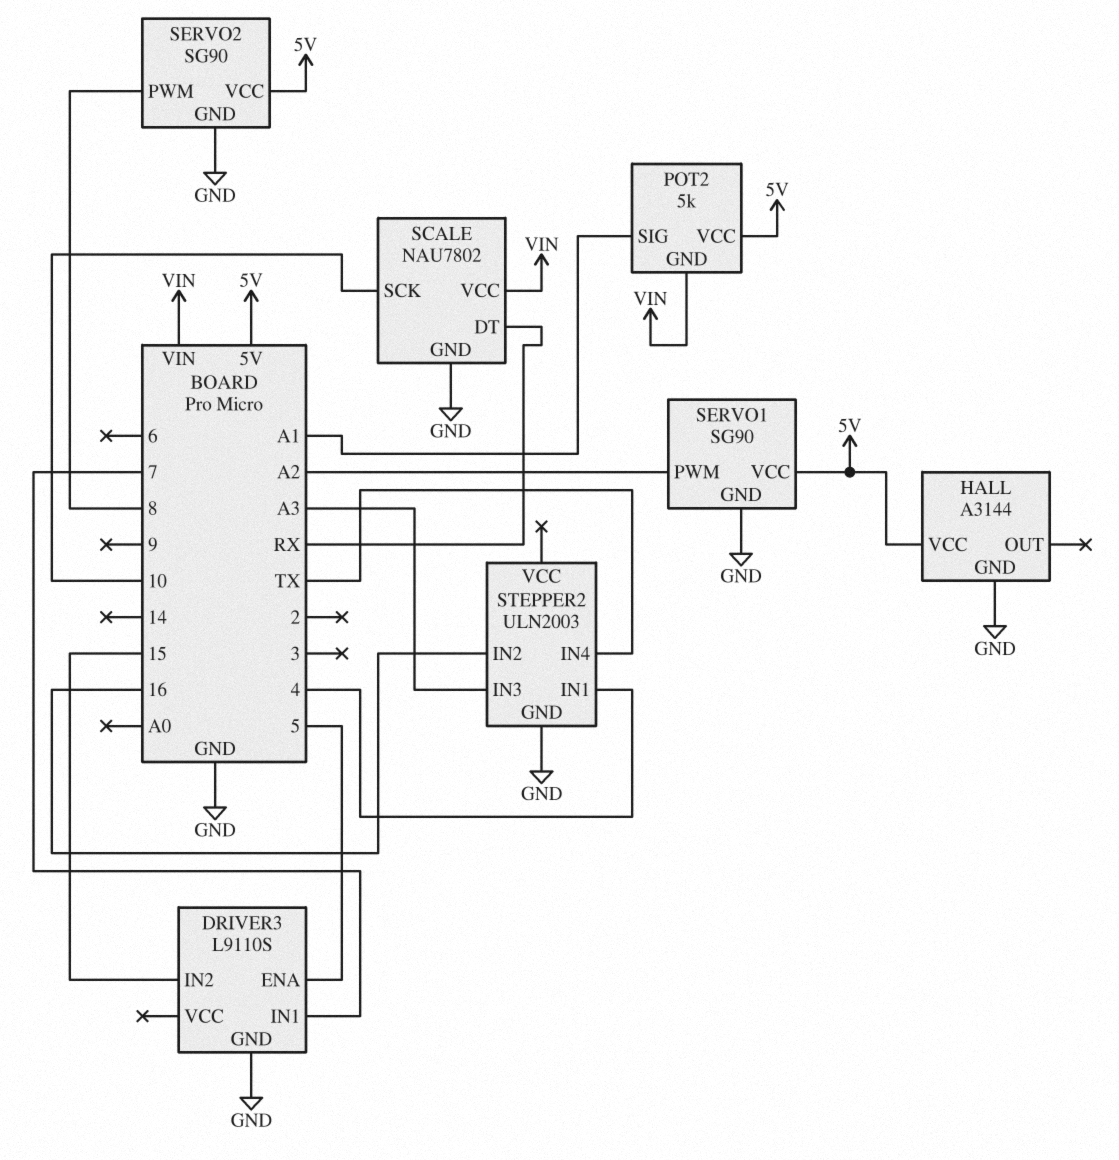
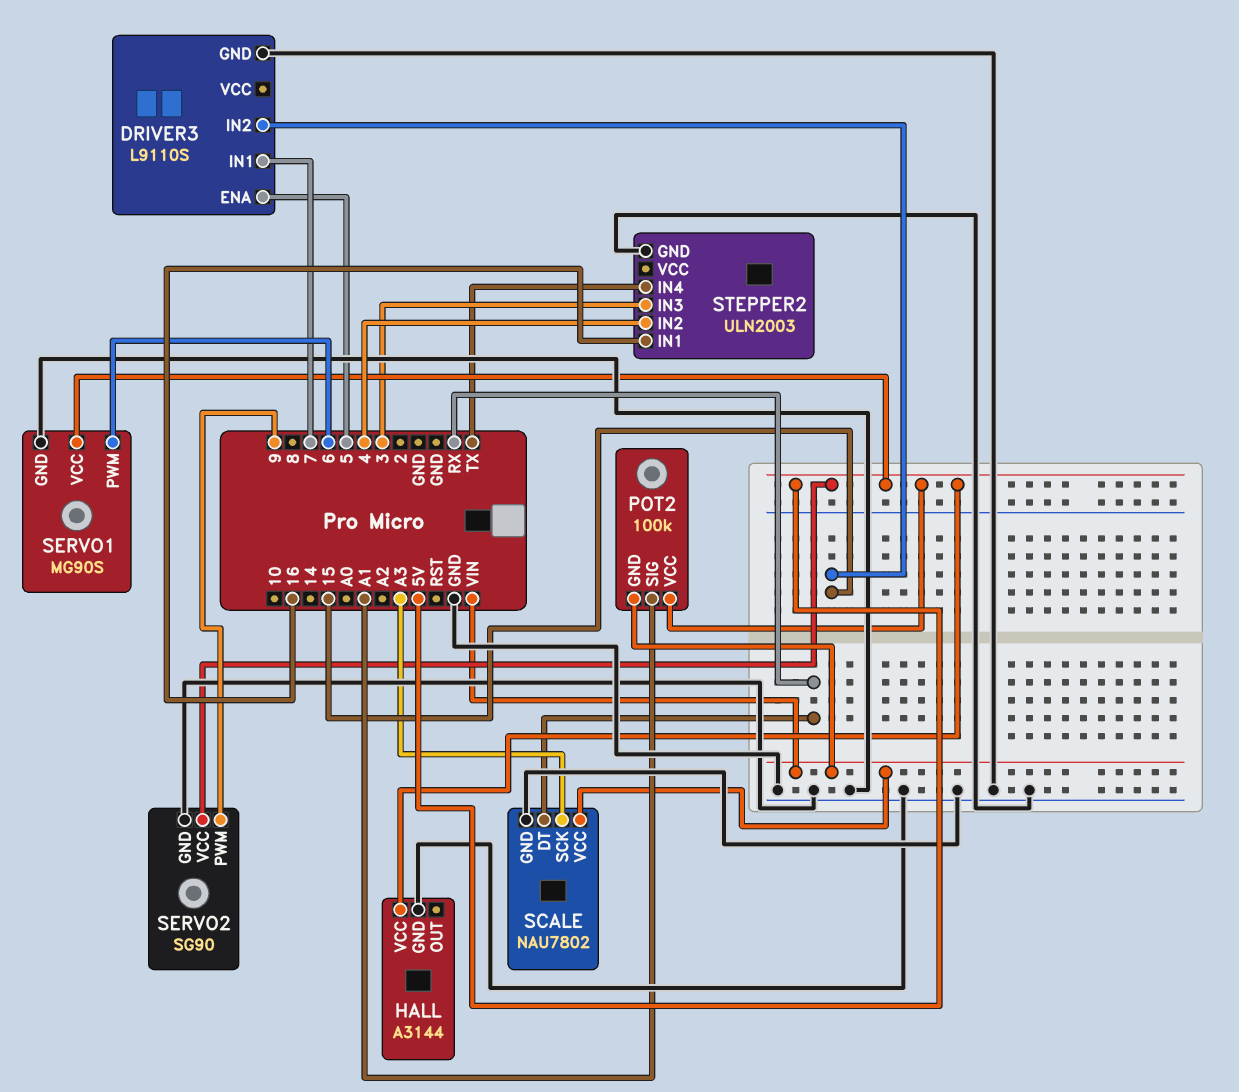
POT2: 5k -> 100k
SCALE pin SCK: 10 -> A3
SERVO1: SG90 -> MG90S
SERVO1 pin PWM: A2 -> 6
SERVO2 pin PWM: 8 -> 9
STEPPER2 pin IN1: 4 -> 16
STEPPER2 pin IN2: 16 -> 4
STEPPER2 pin IN3: A3 -> 3

